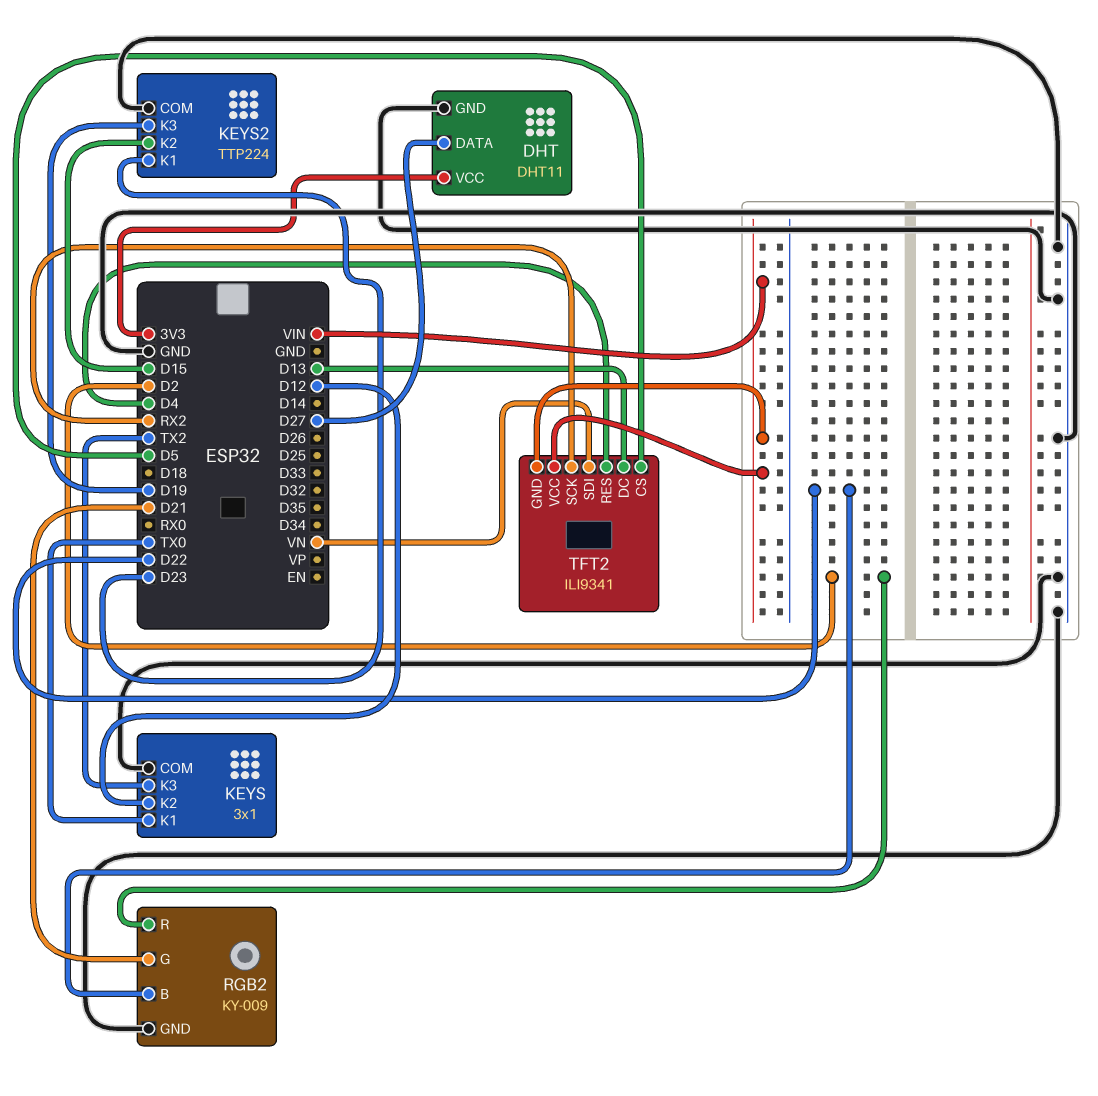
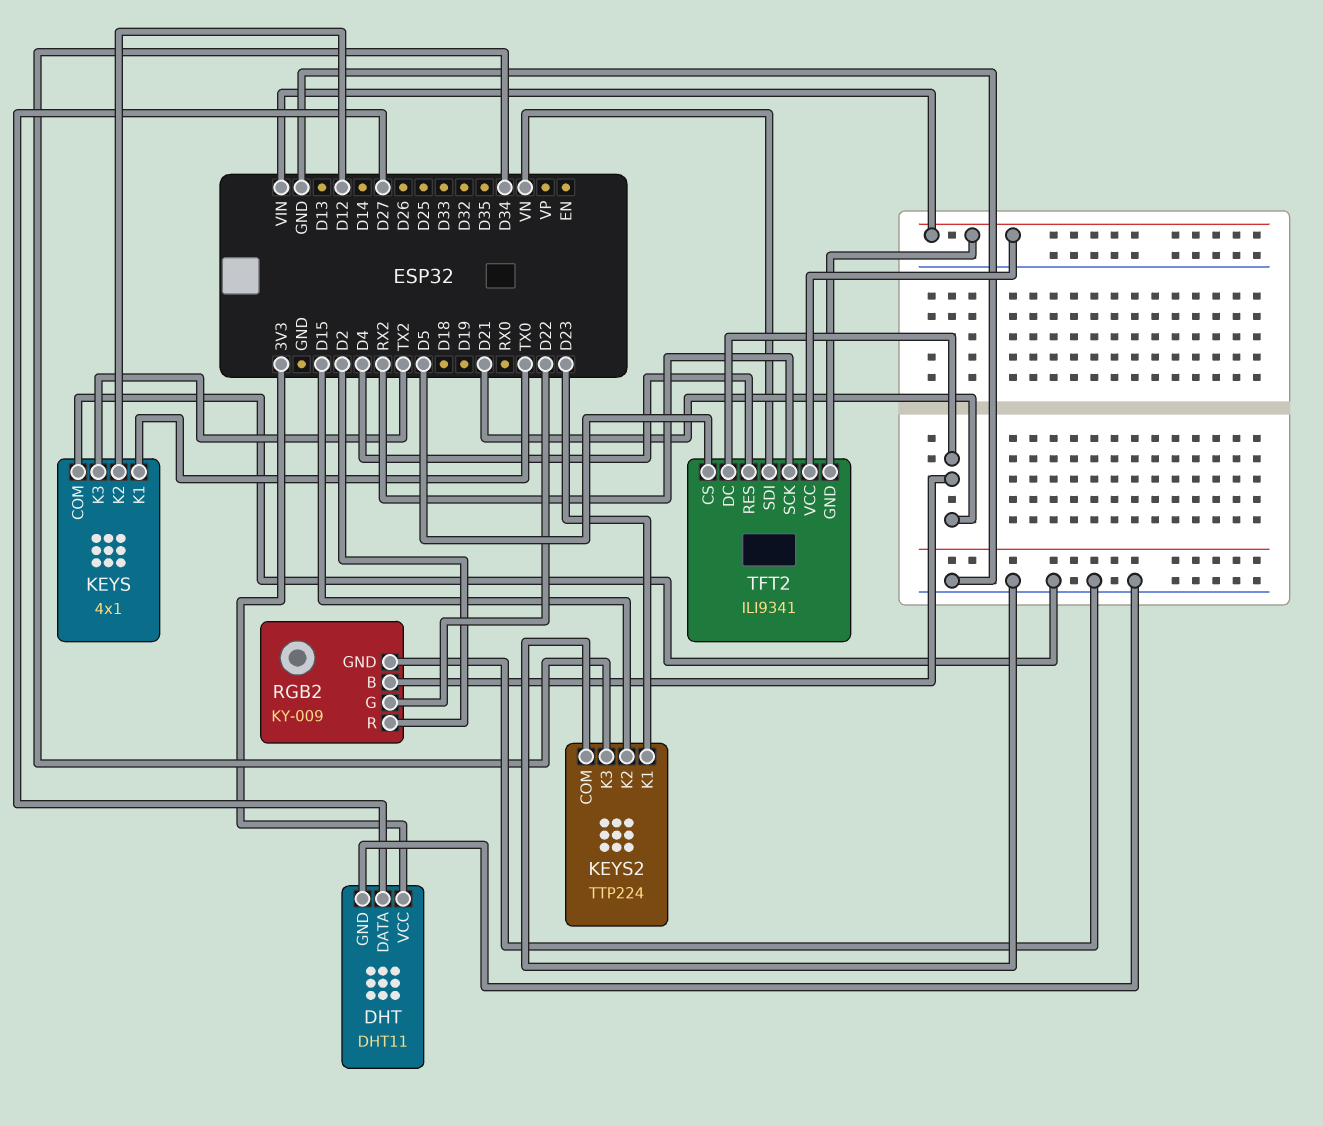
KEYS: 3x1 -> 4x1
KEYS2 pin K3: D19 -> D34
RGB2 pin B: D22 -> D21
RGB2 pin G: D21 -> D22
TFT2 pin DC: D13 -> D21

